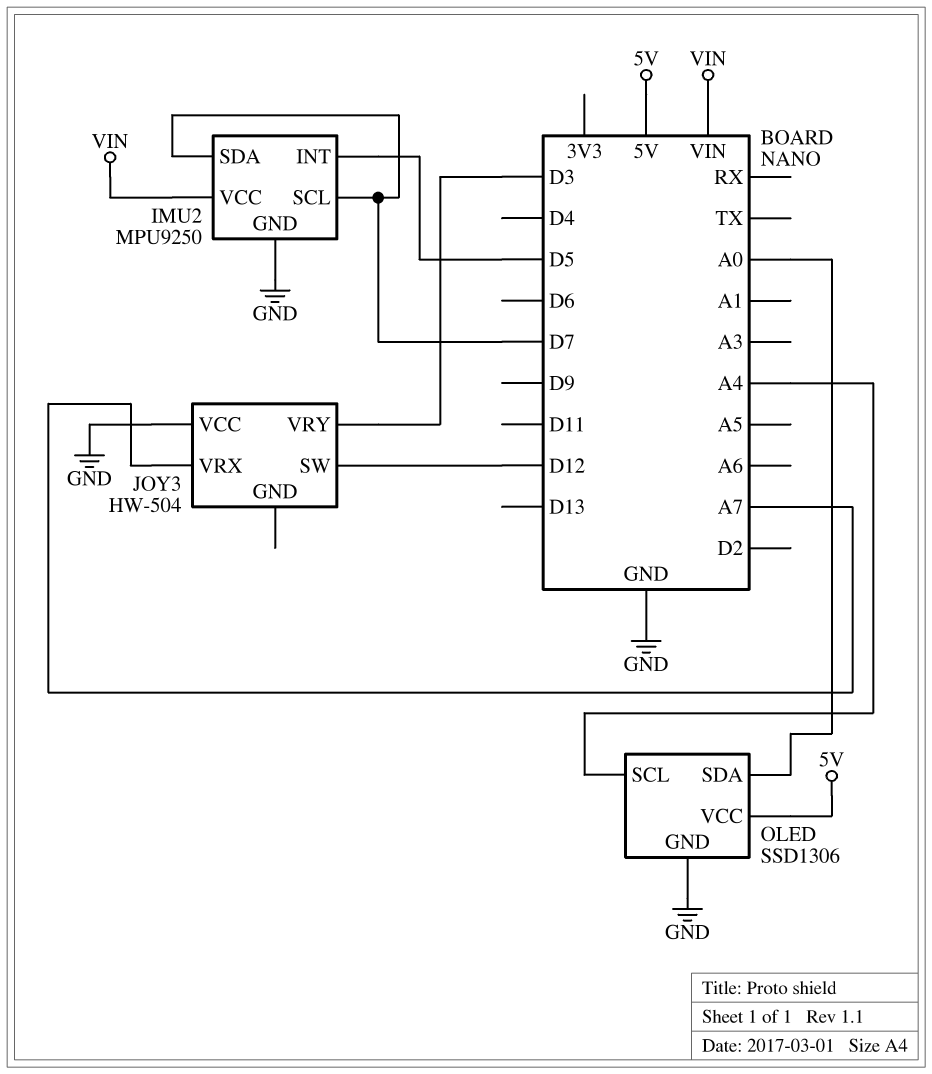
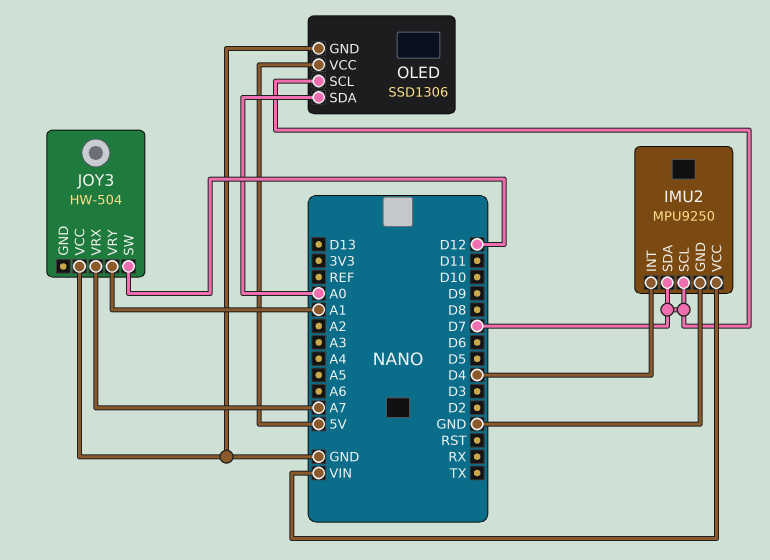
IMU2 pin INT: D5 -> D4
JOY3 pin VRY: D3 -> A1
OLED pin SCL: A4 -> D7

